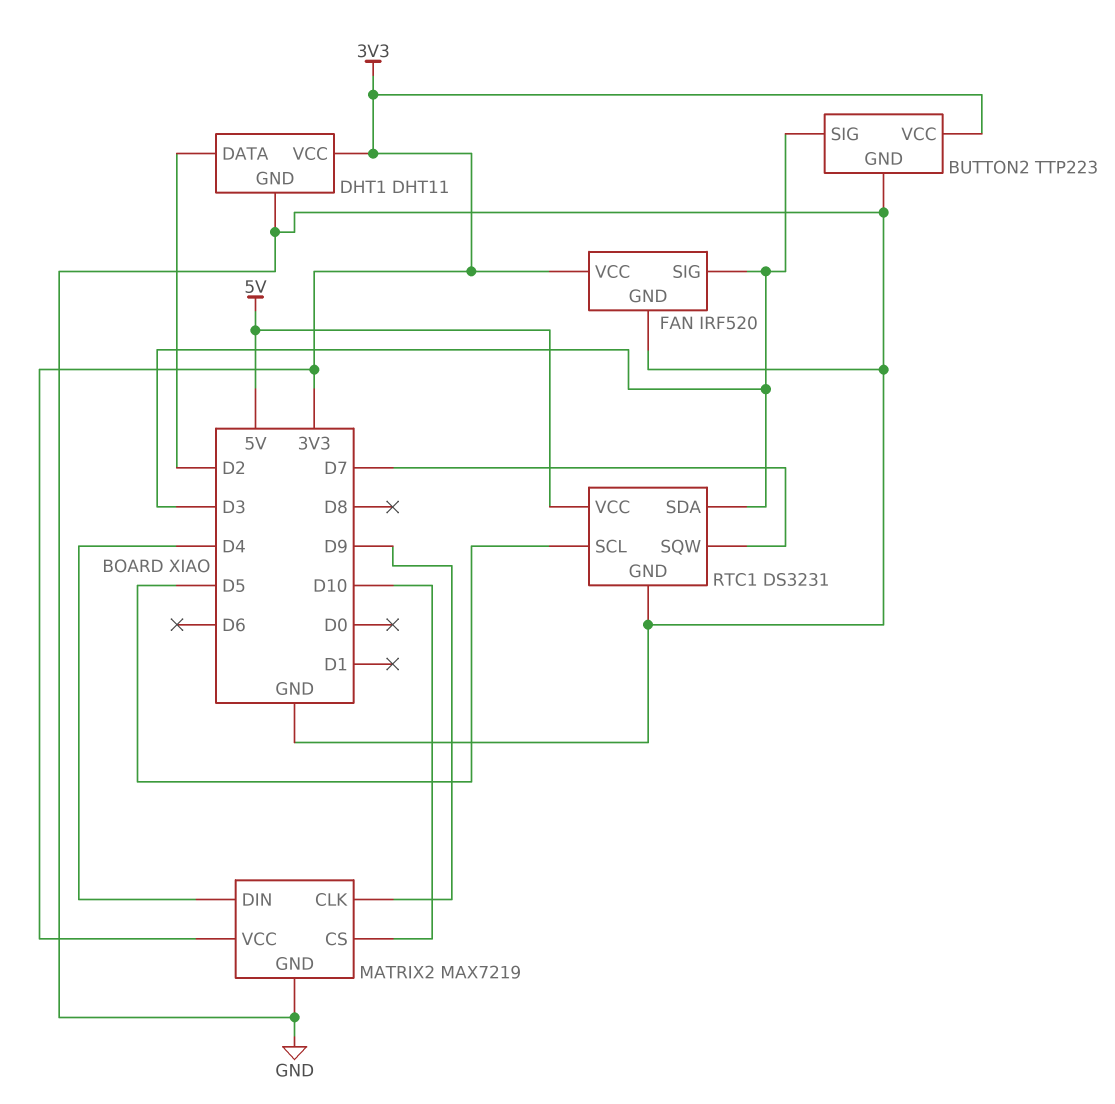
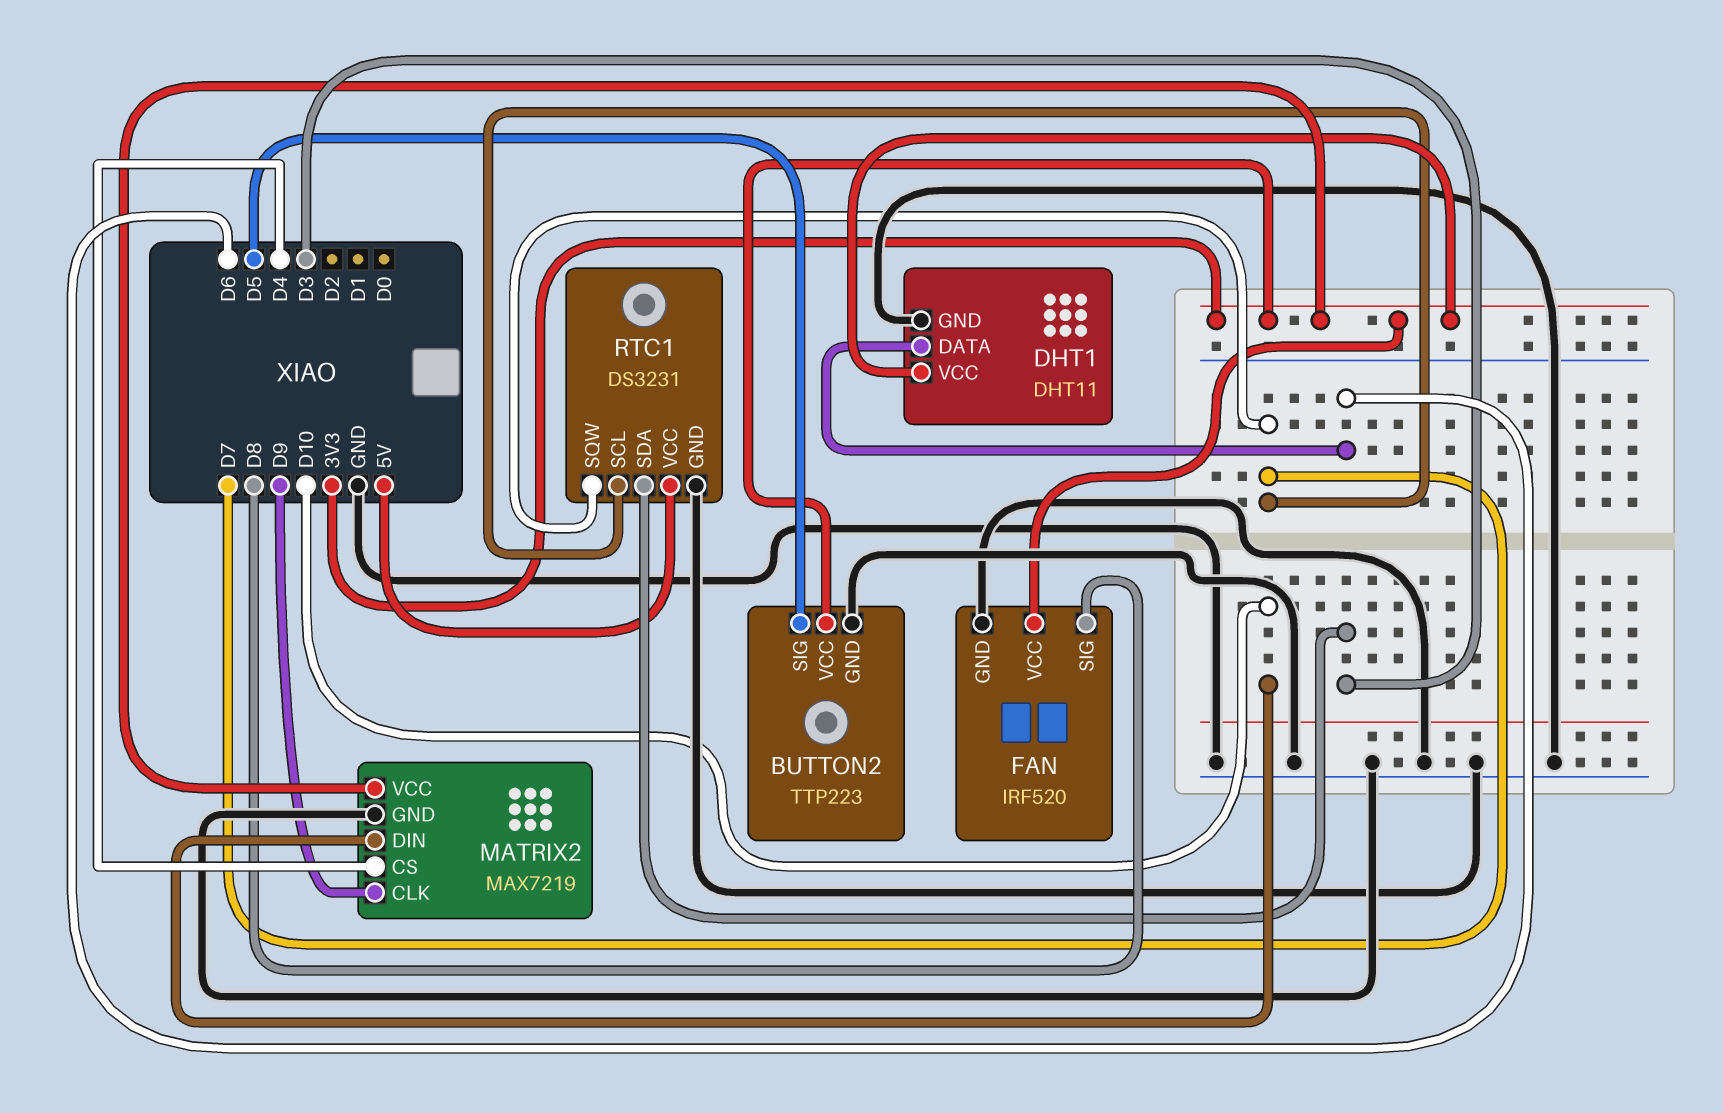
BUTTON2 pin SIG: D3 -> D5
DHT1 pin DATA: D2 -> D6
FAN pin SIG: D3 -> D8
MATRIX2 pin CS: D10 -> D4
MATRIX2 pin DIN: D4 -> D10
RTC1 pin SCL: D5 -> D7

